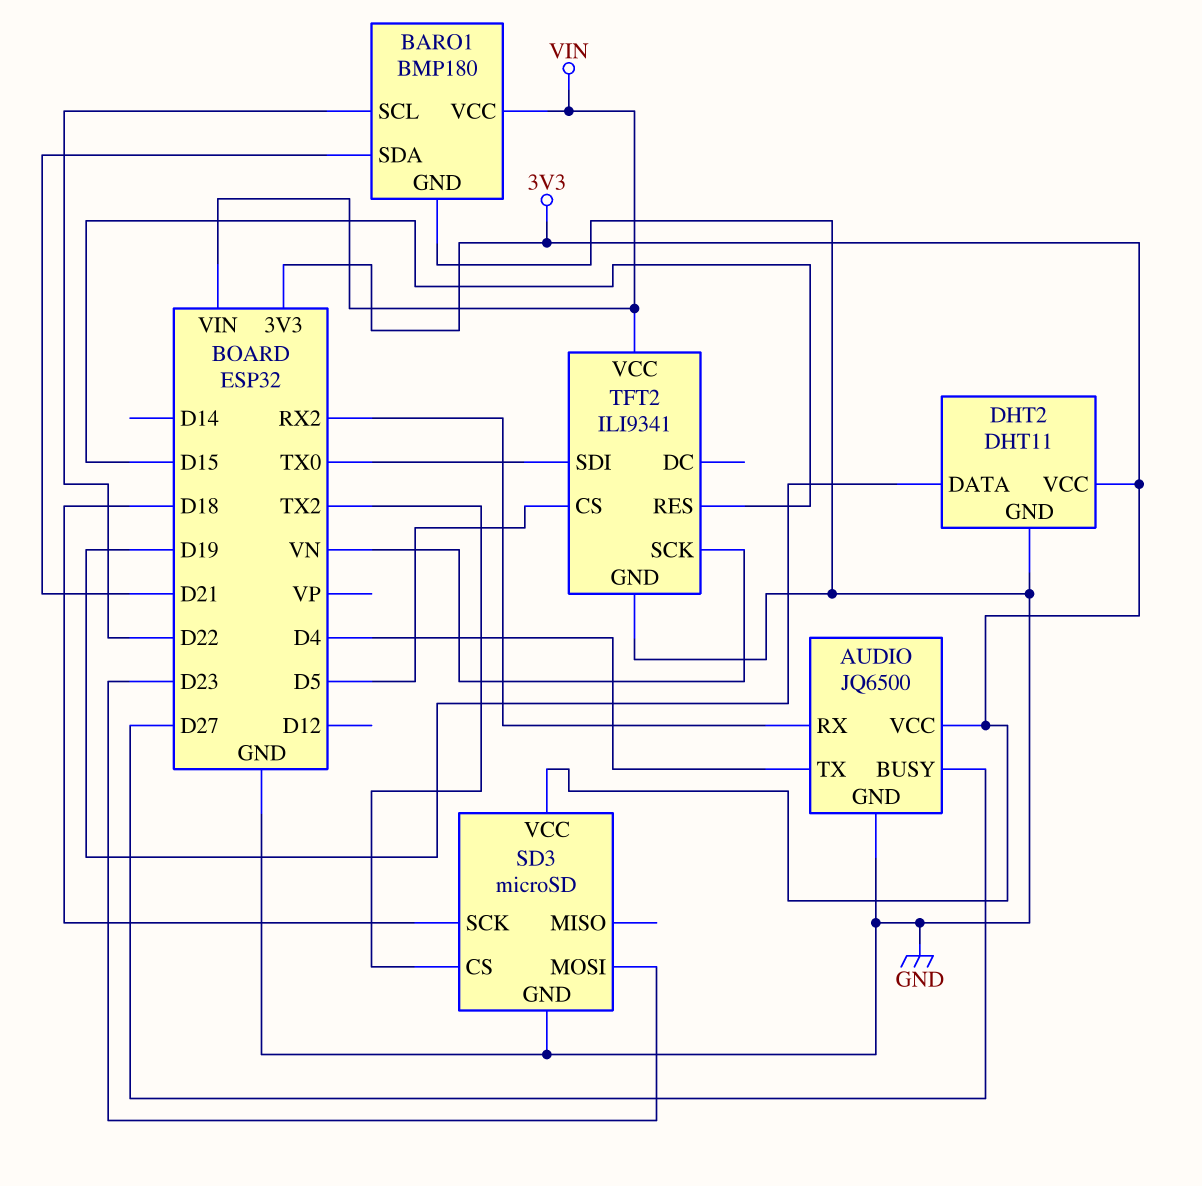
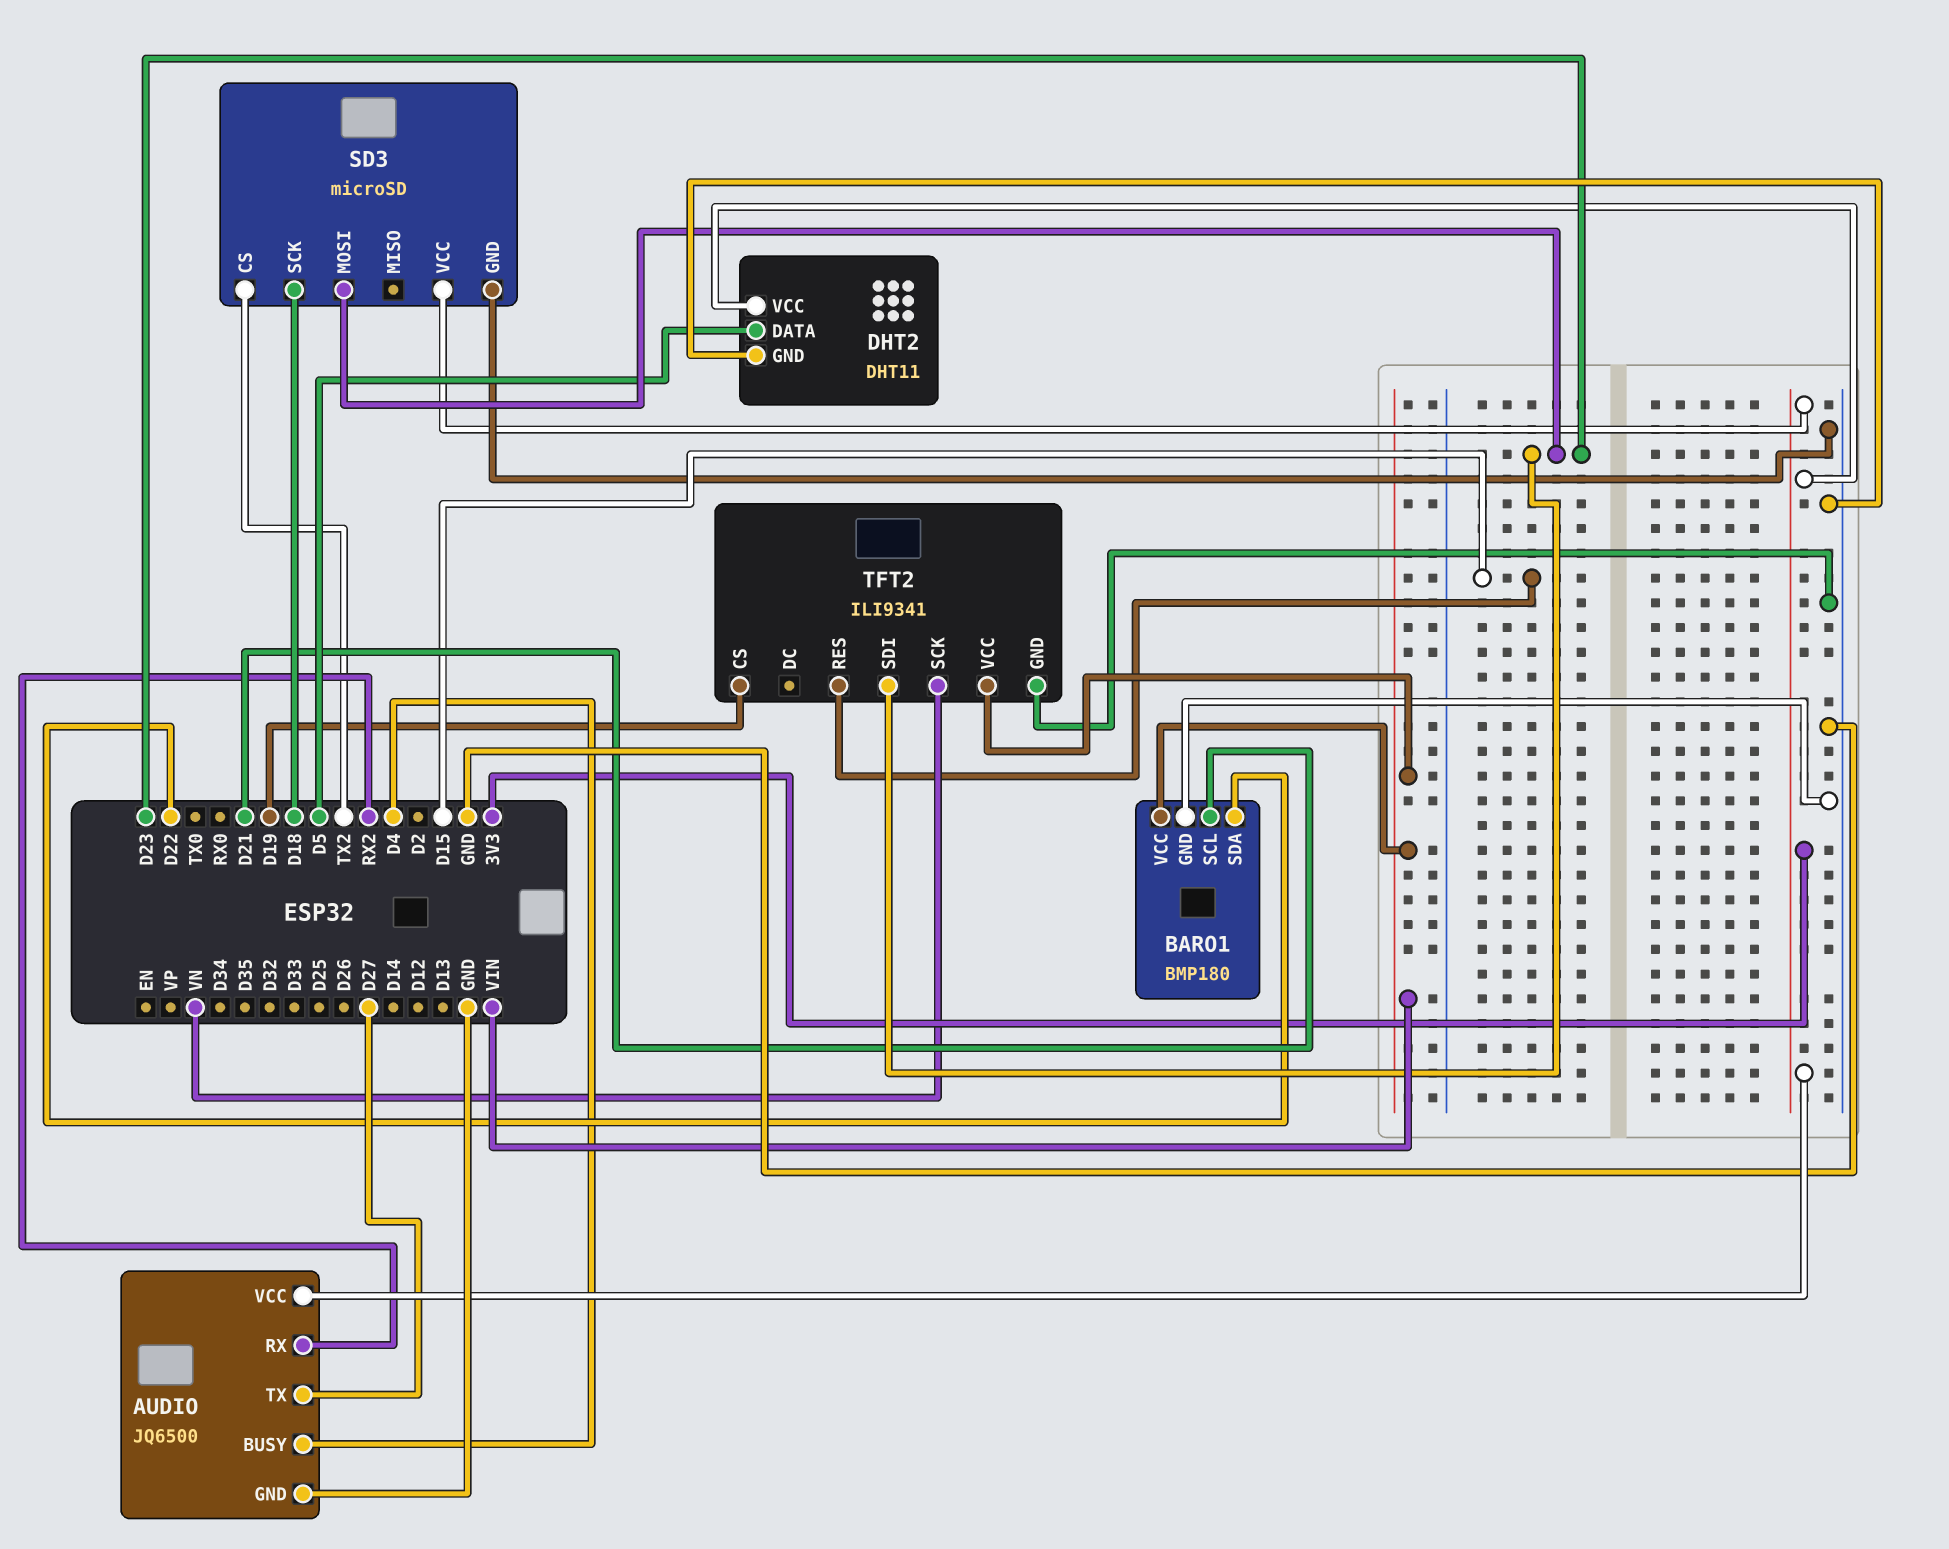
AUDIO pin BUSY: D27 -> D4
AUDIO pin TX: D4 -> D27
BARO1 pin SCL: D22 -> D21
BARO1 pin SDA: D21 -> D22
DHT2 pin DATA: D19 -> D5
TFT2 pin CS: D5 -> D19
TFT2 pin SDI: TX0 -> D23

